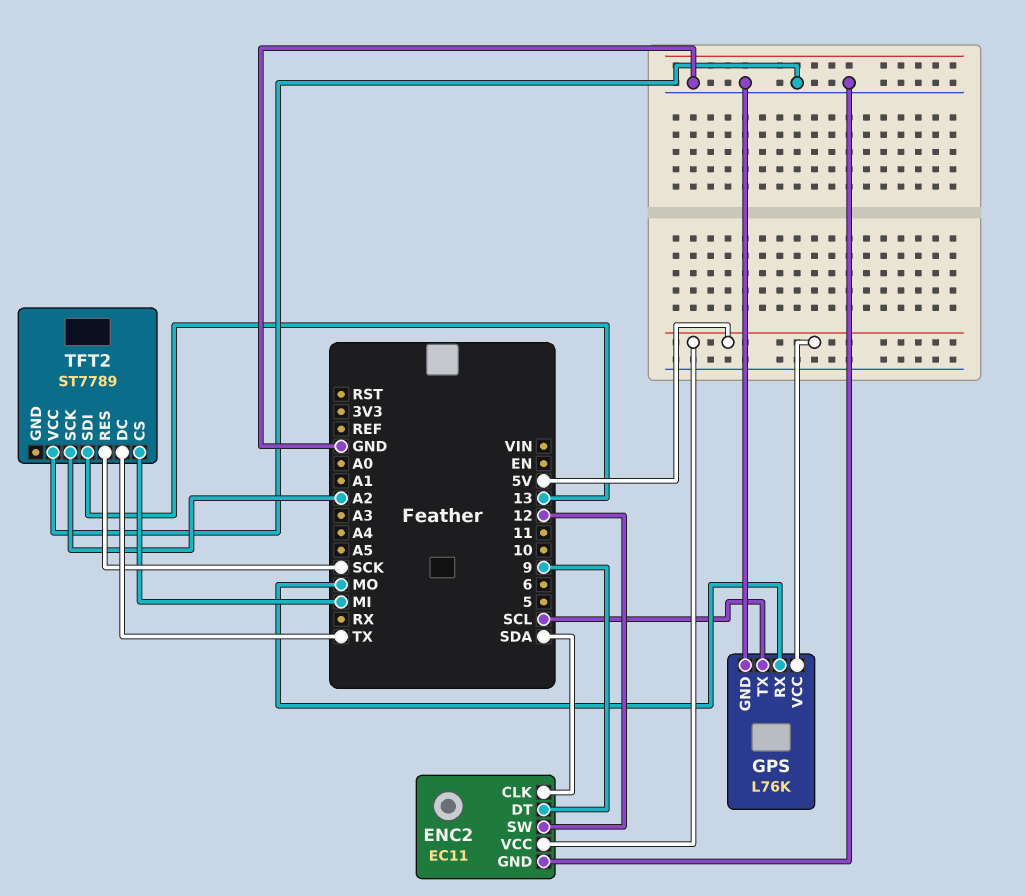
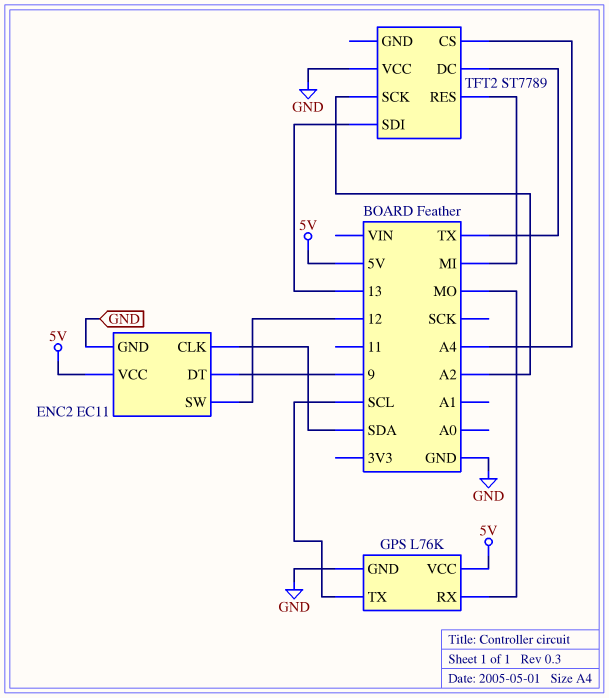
TFT2 pin CS: MI -> A4
TFT2 pin RES: SCK -> MI

